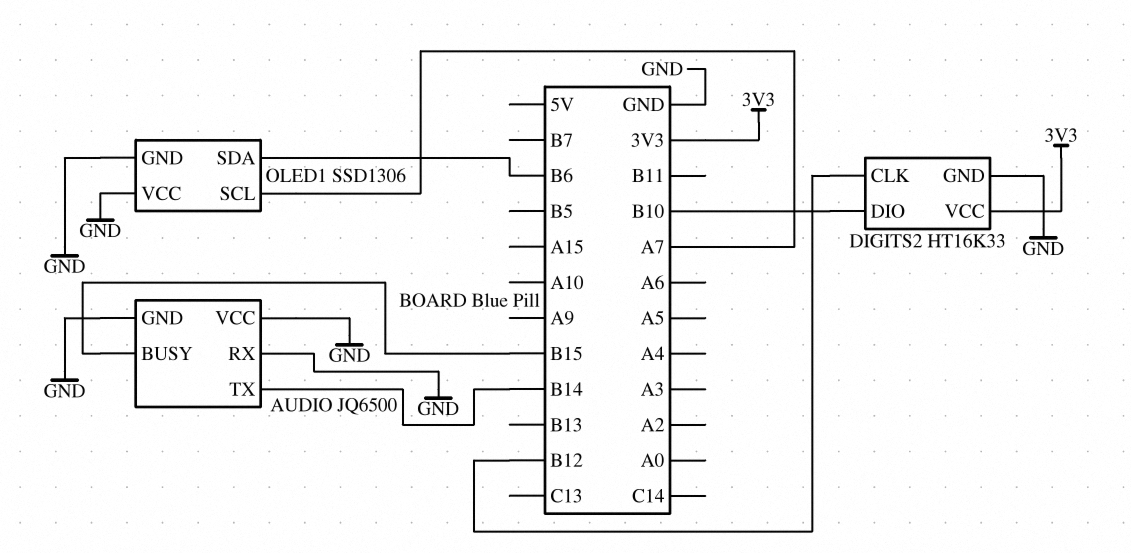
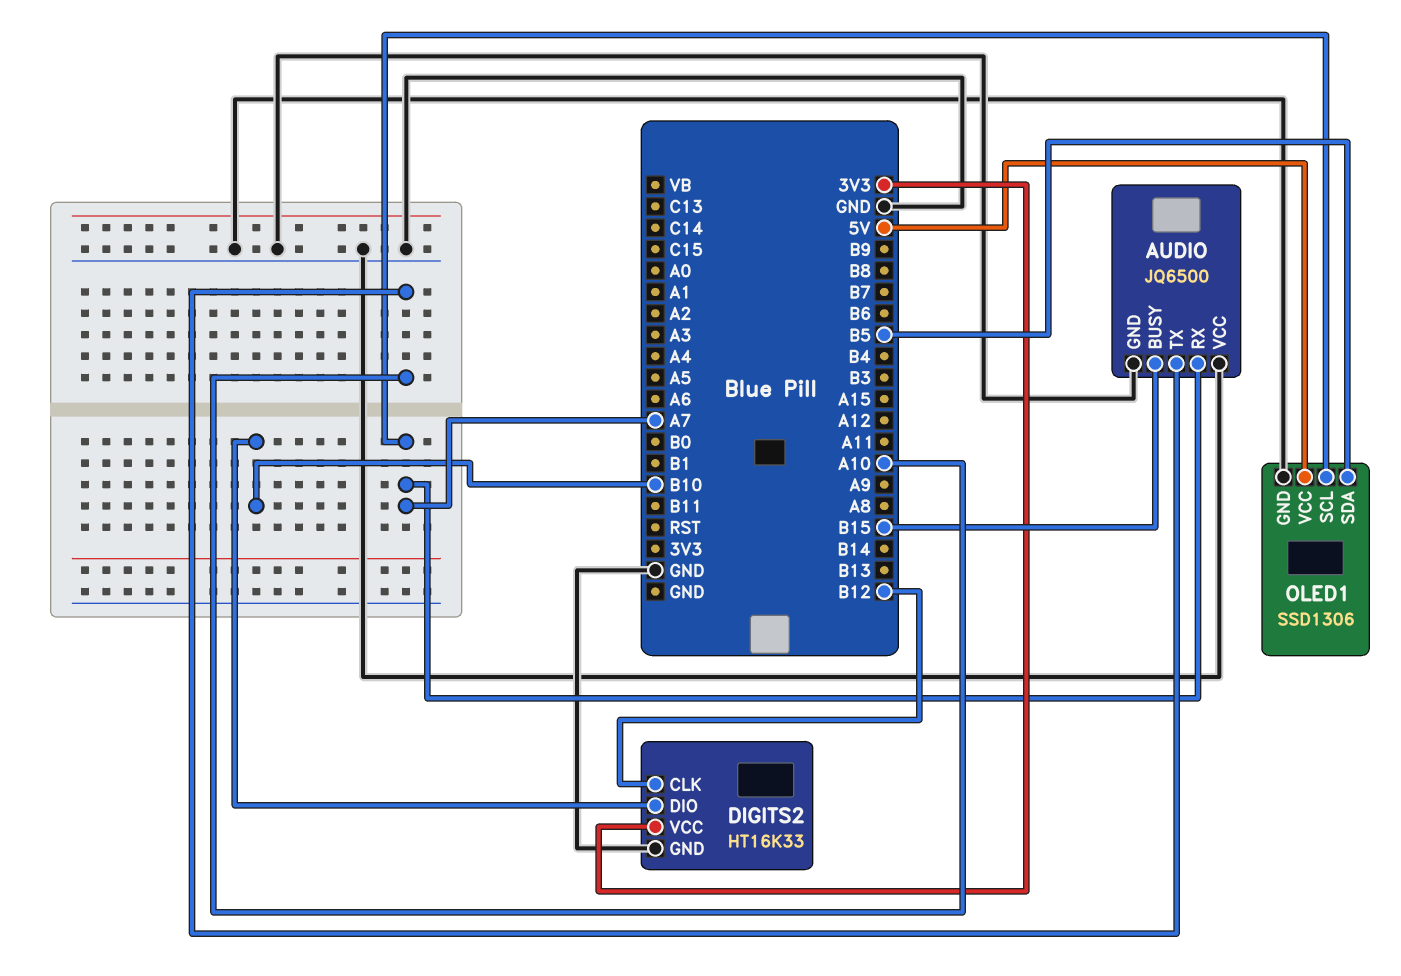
AUDIO pin RX: GND -> A7
AUDIO pin TX: B14 -> A10
OLED1 pin SDA: B6 -> B5
OLED1 pin VCC: GND -> 5V

